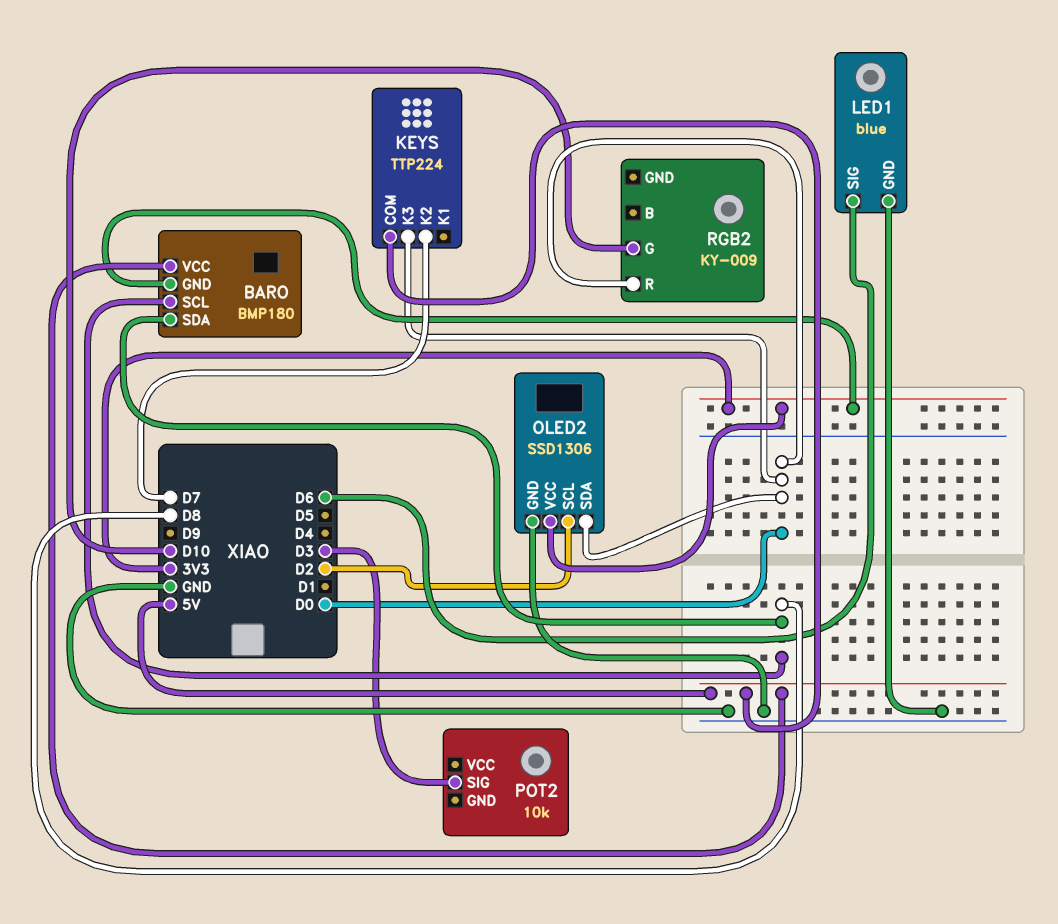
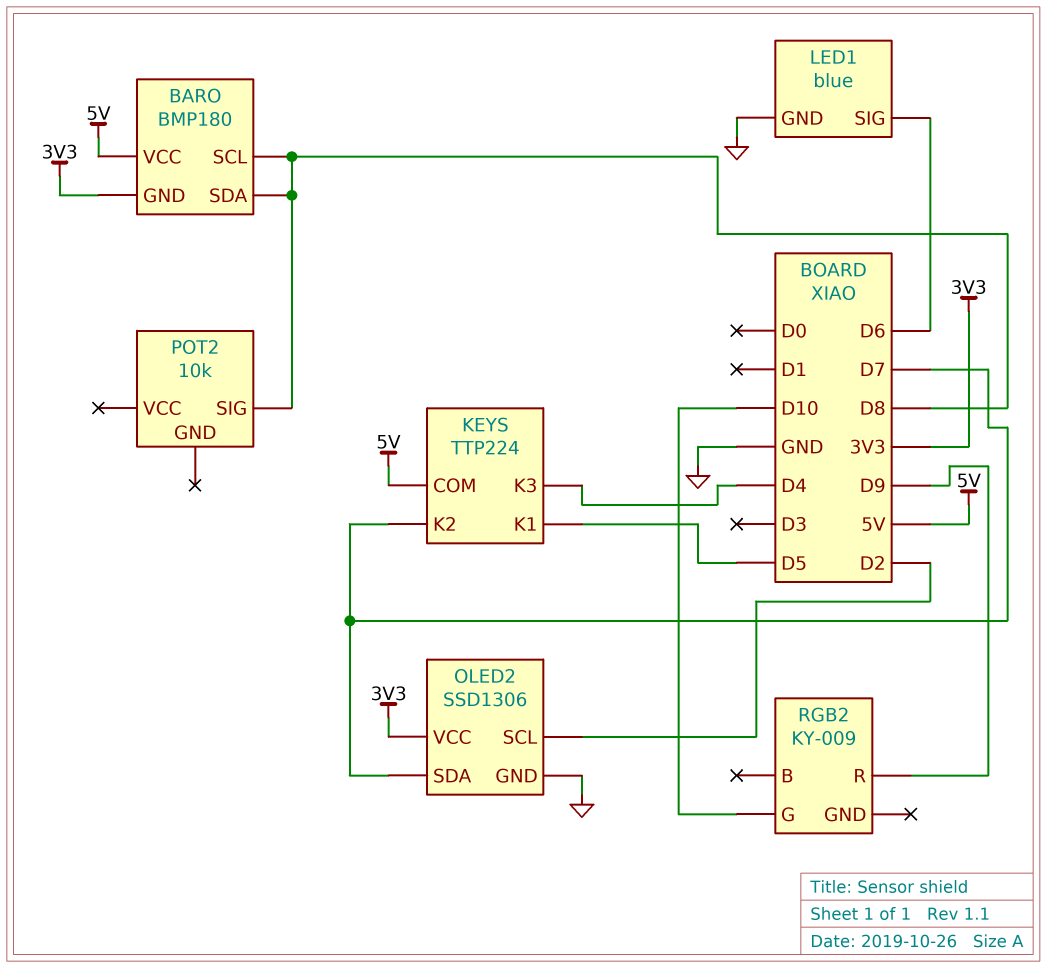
KEYS pin K1: none -> D5
KEYS pin K3: D0 -> D4
OLED2 pin SDA: D0 -> D7
POT2 pin SIG: D3 -> D8
RGB2 pin R: D0 -> D9

